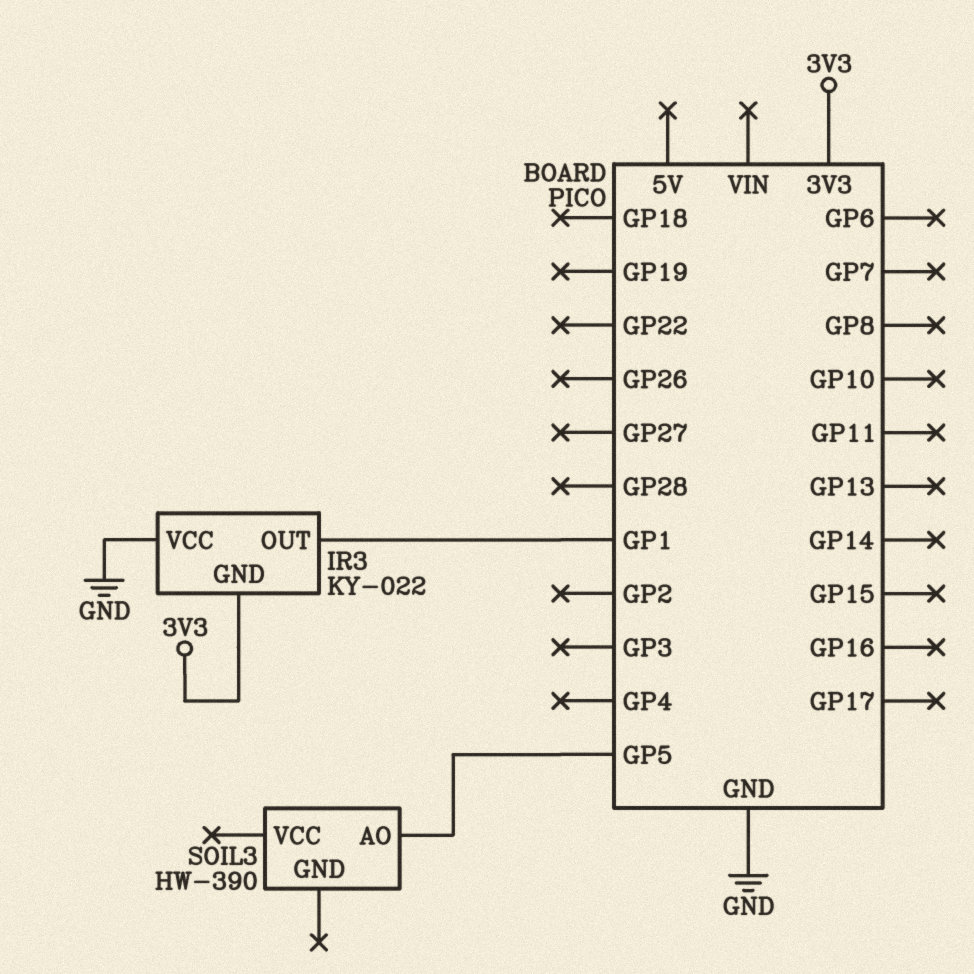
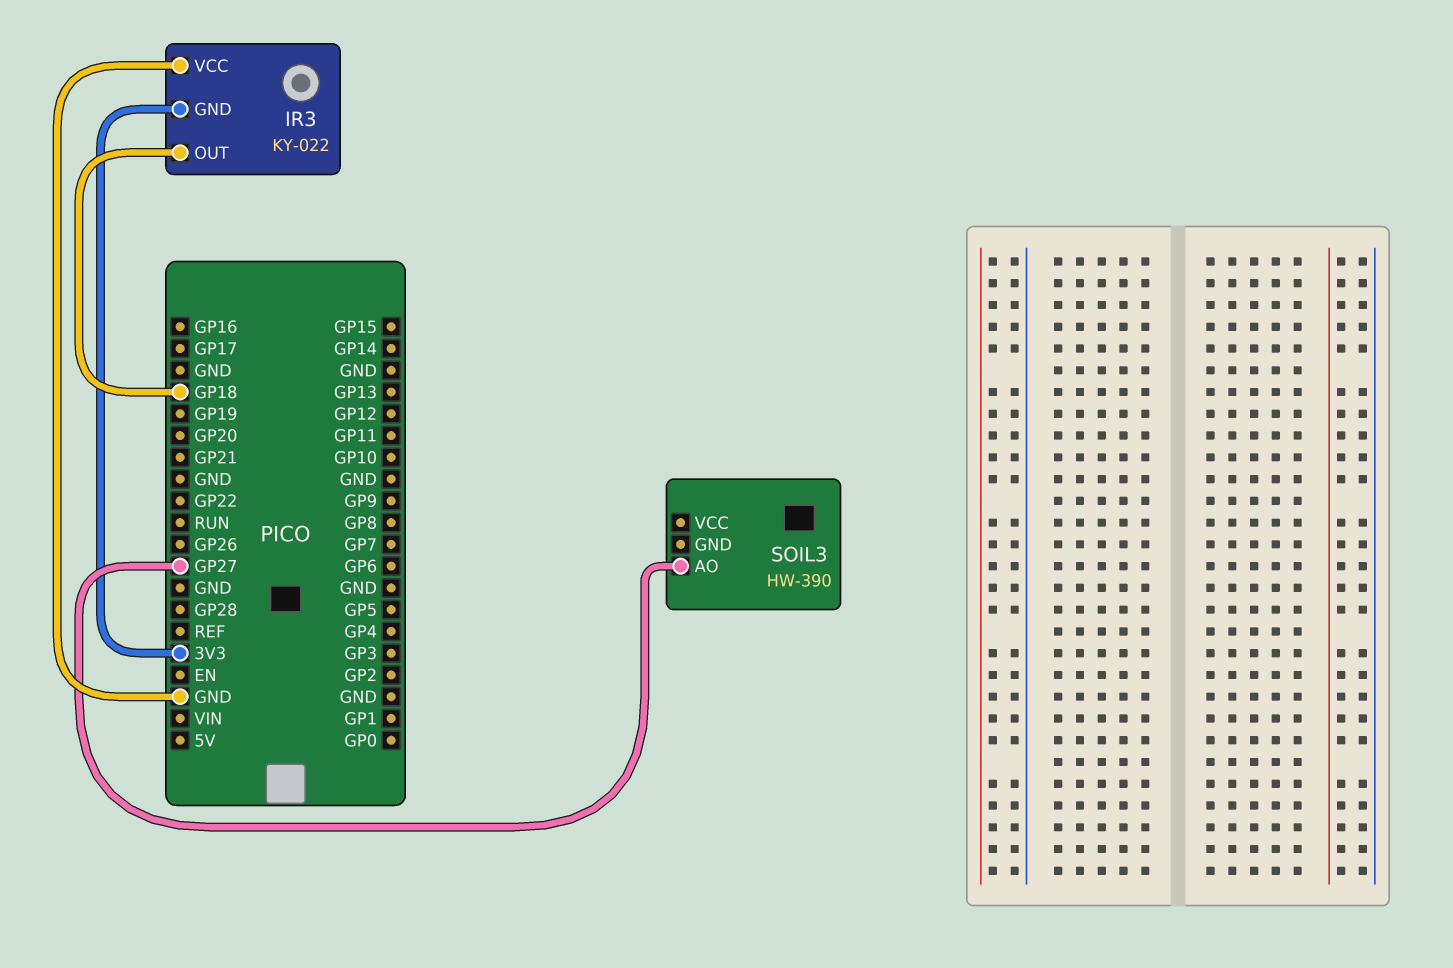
IR3 pin OUT: GP1 -> GP18
SOIL3 pin AO: GP5 -> GP27

